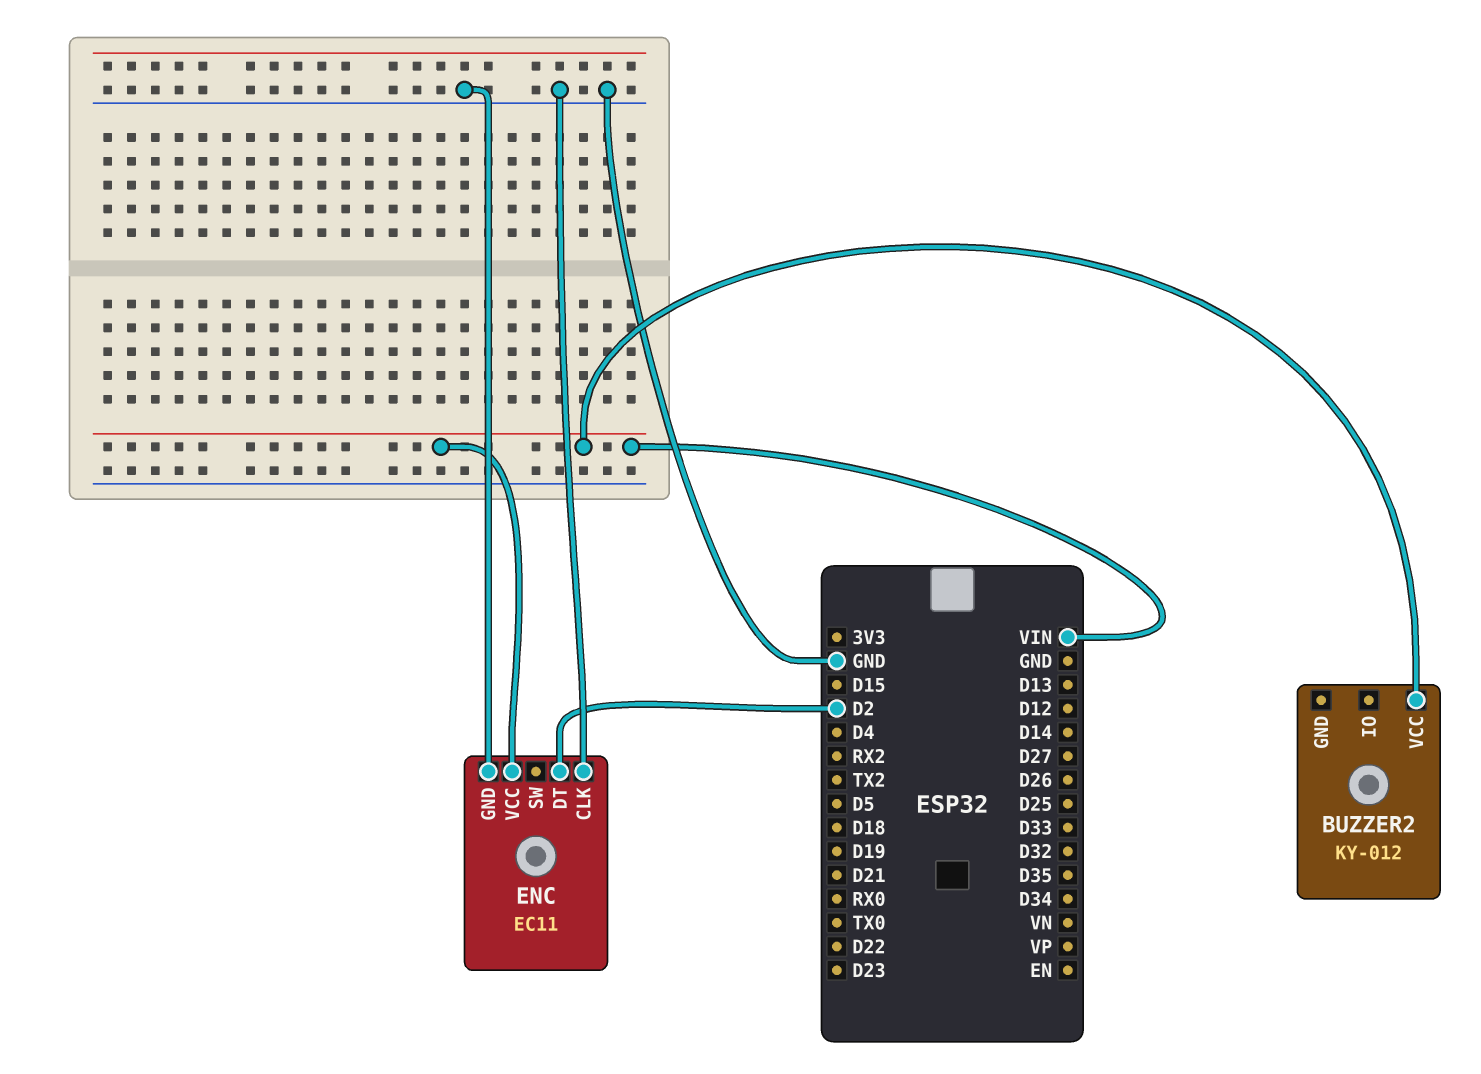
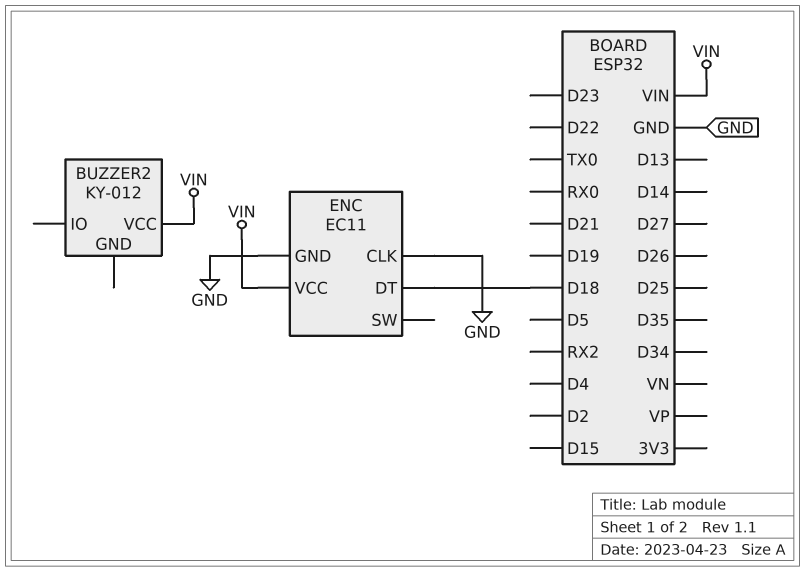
ENC pin DT: D2 -> D18

